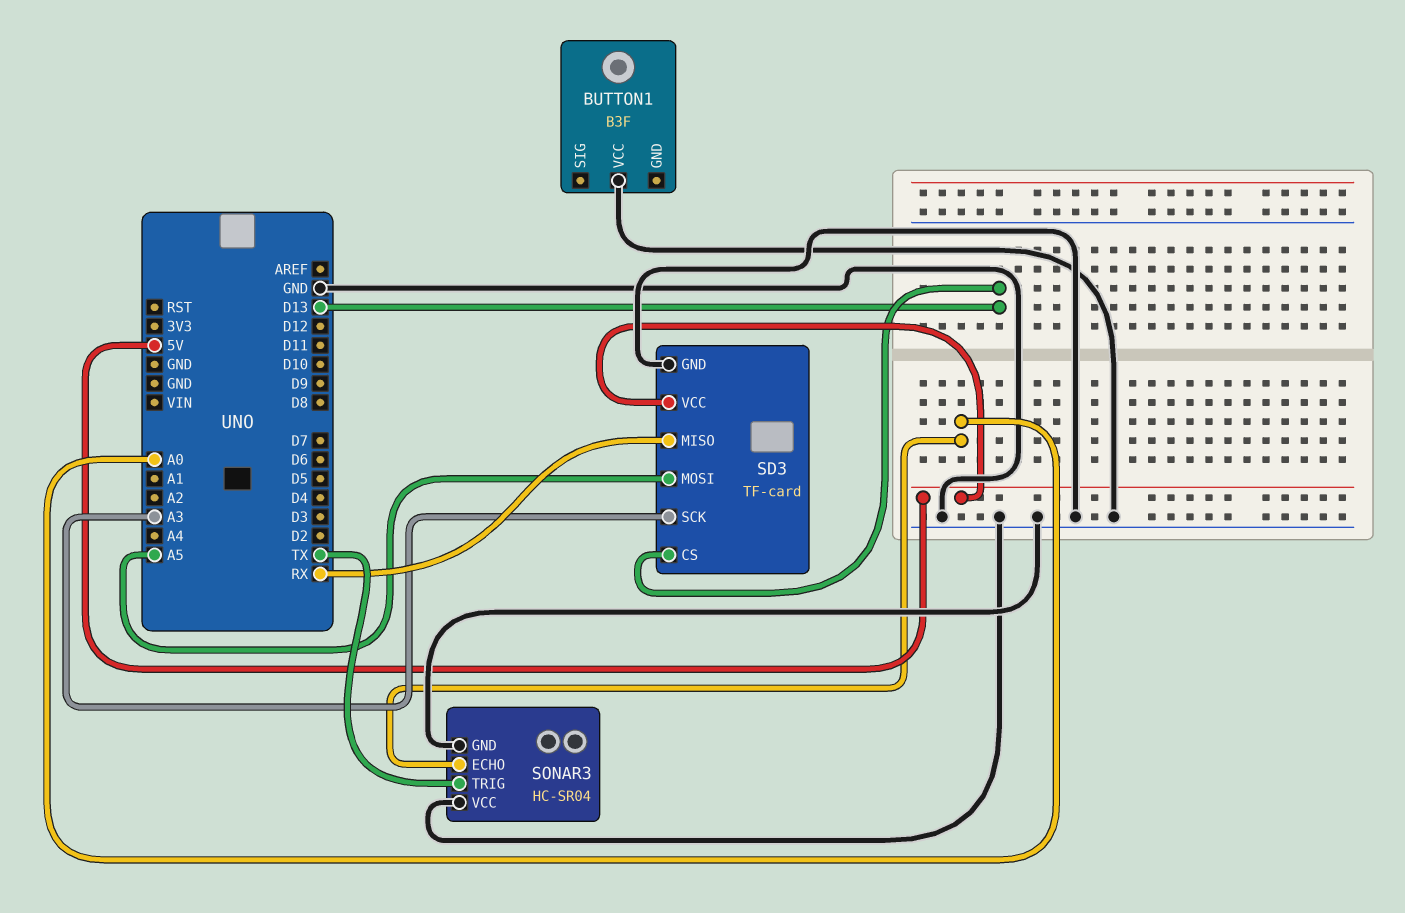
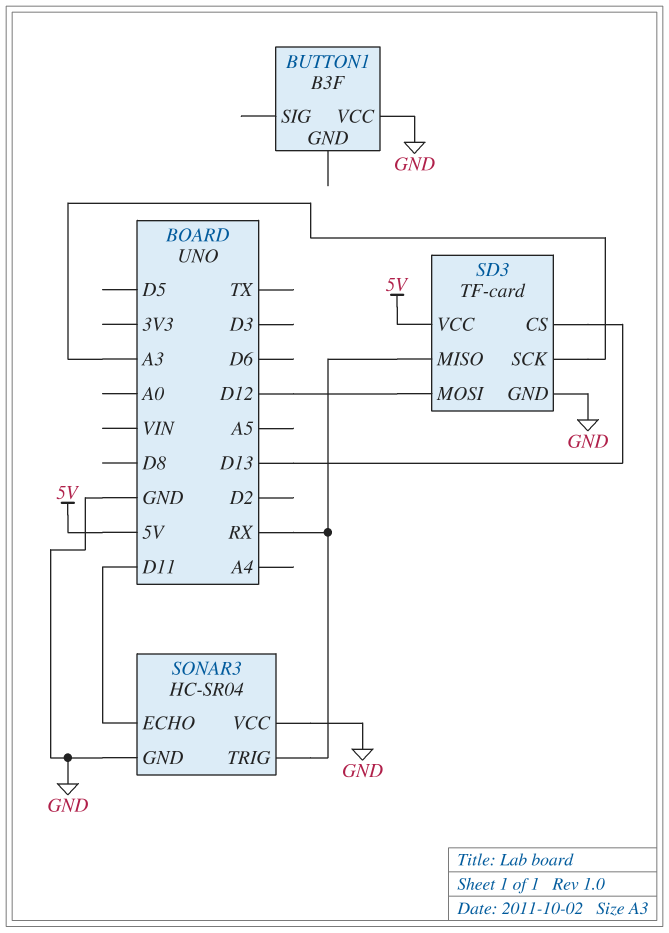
SD3 pin MOSI: A5 -> D12
SONAR3 pin ECHO: A0 -> D11
SONAR3 pin TRIG: TX -> RX

